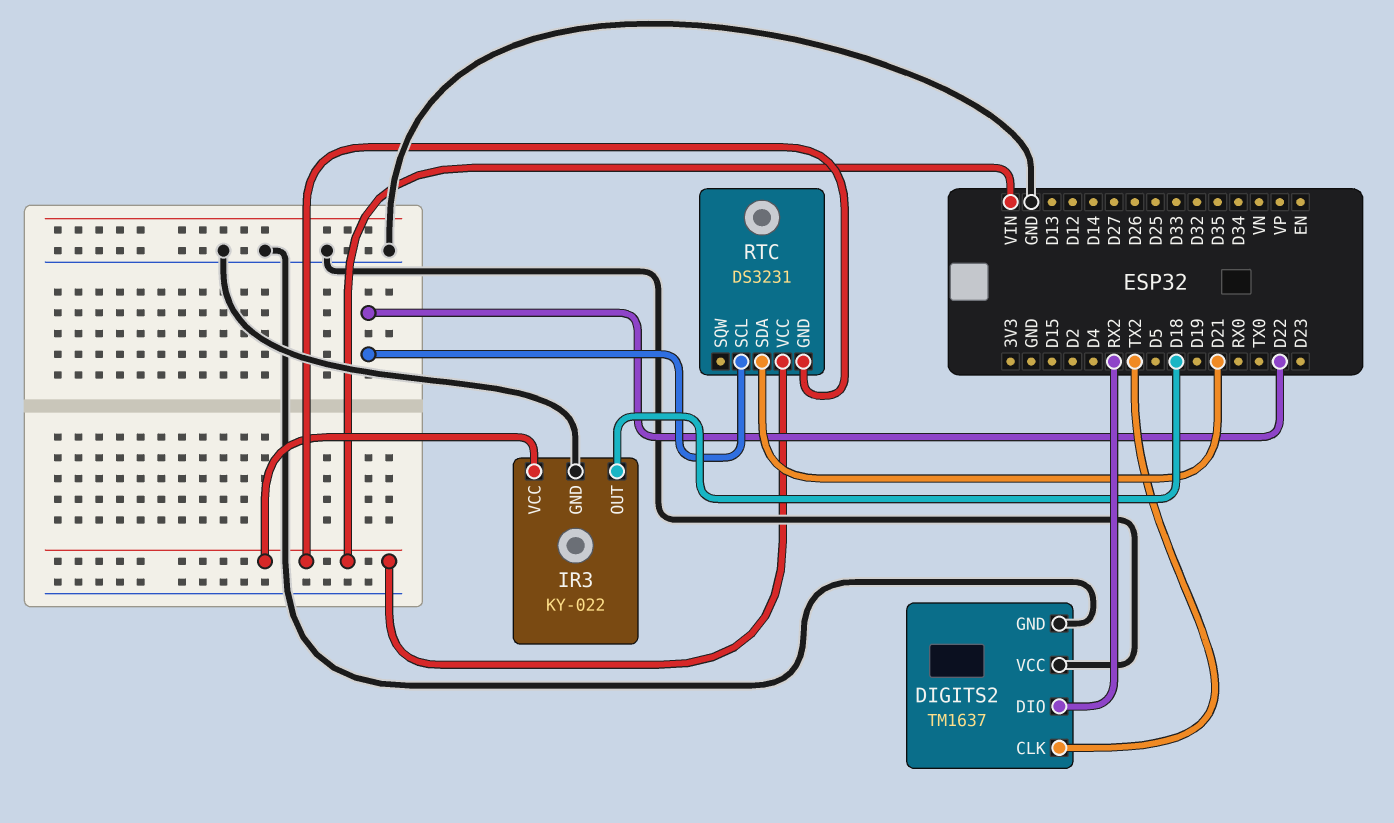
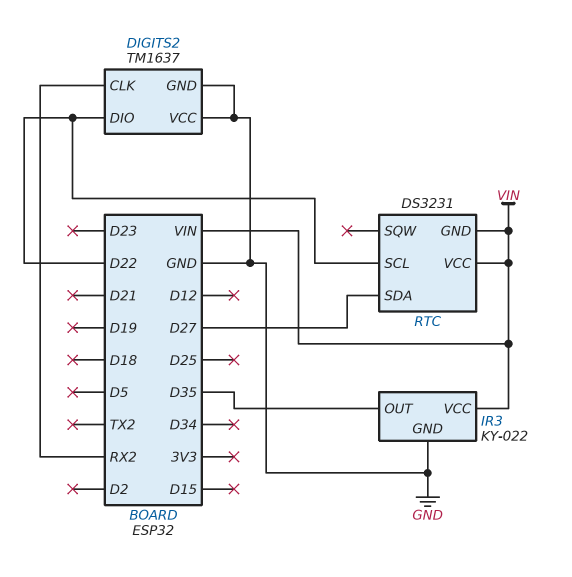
DIGITS2 pin CLK: TX2 -> RX2
DIGITS2 pin DIO: RX2 -> D22
IR3 pin OUT: D18 -> D35
RTC pin SDA: D21 -> D27

